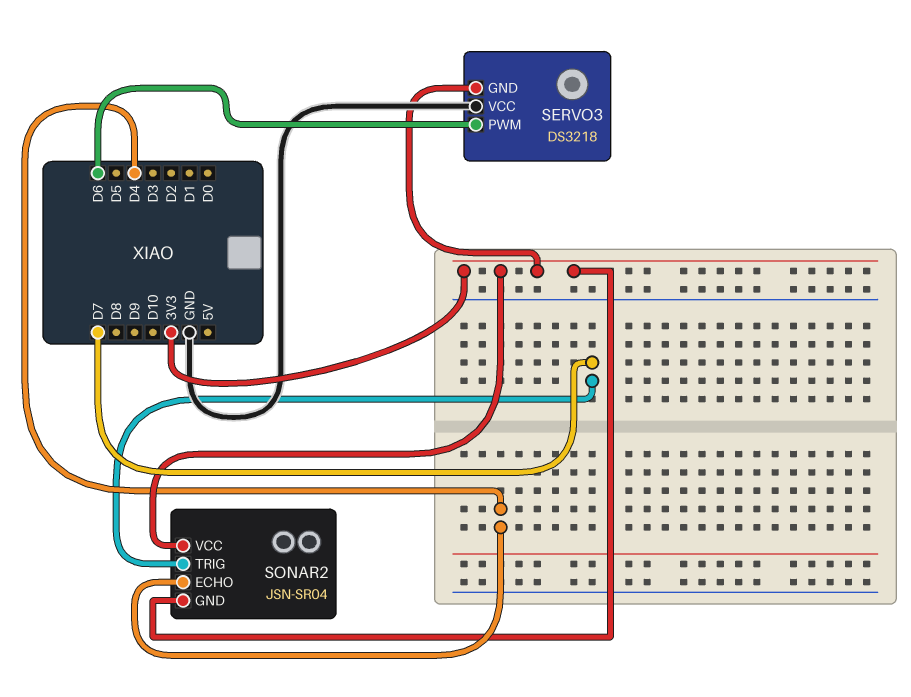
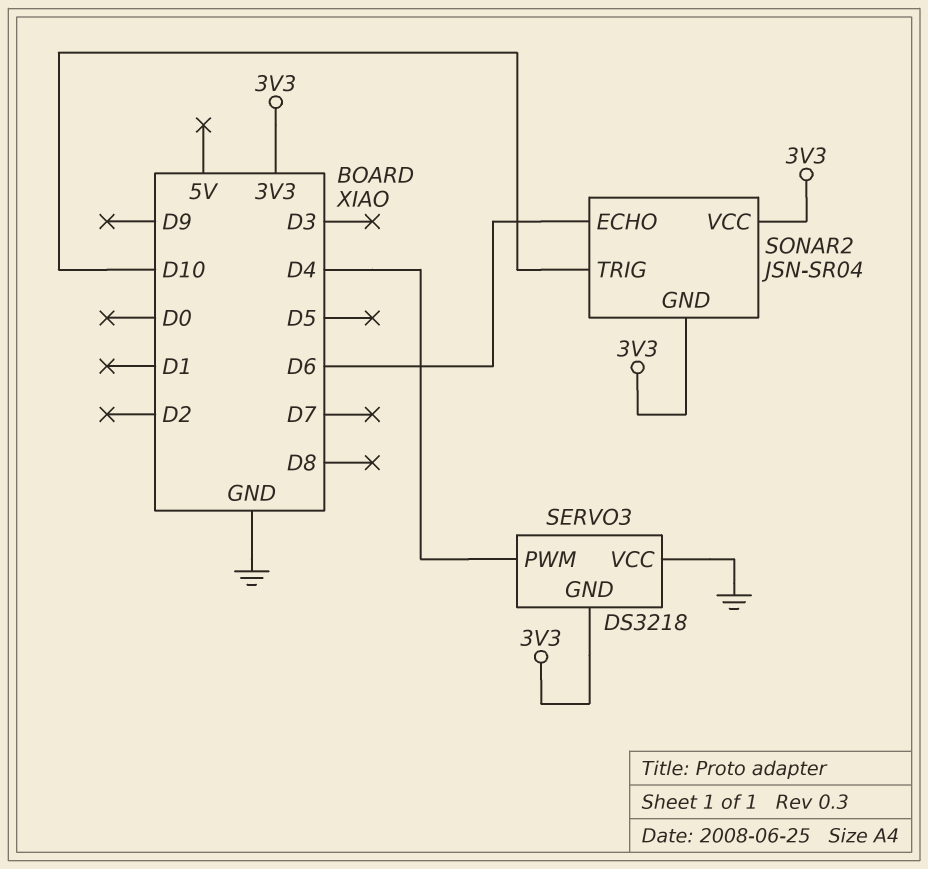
SERVO3 pin PWM: D6 -> D4
SONAR2 pin ECHO: D4 -> D6
SONAR2 pin TRIG: D7 -> D10

